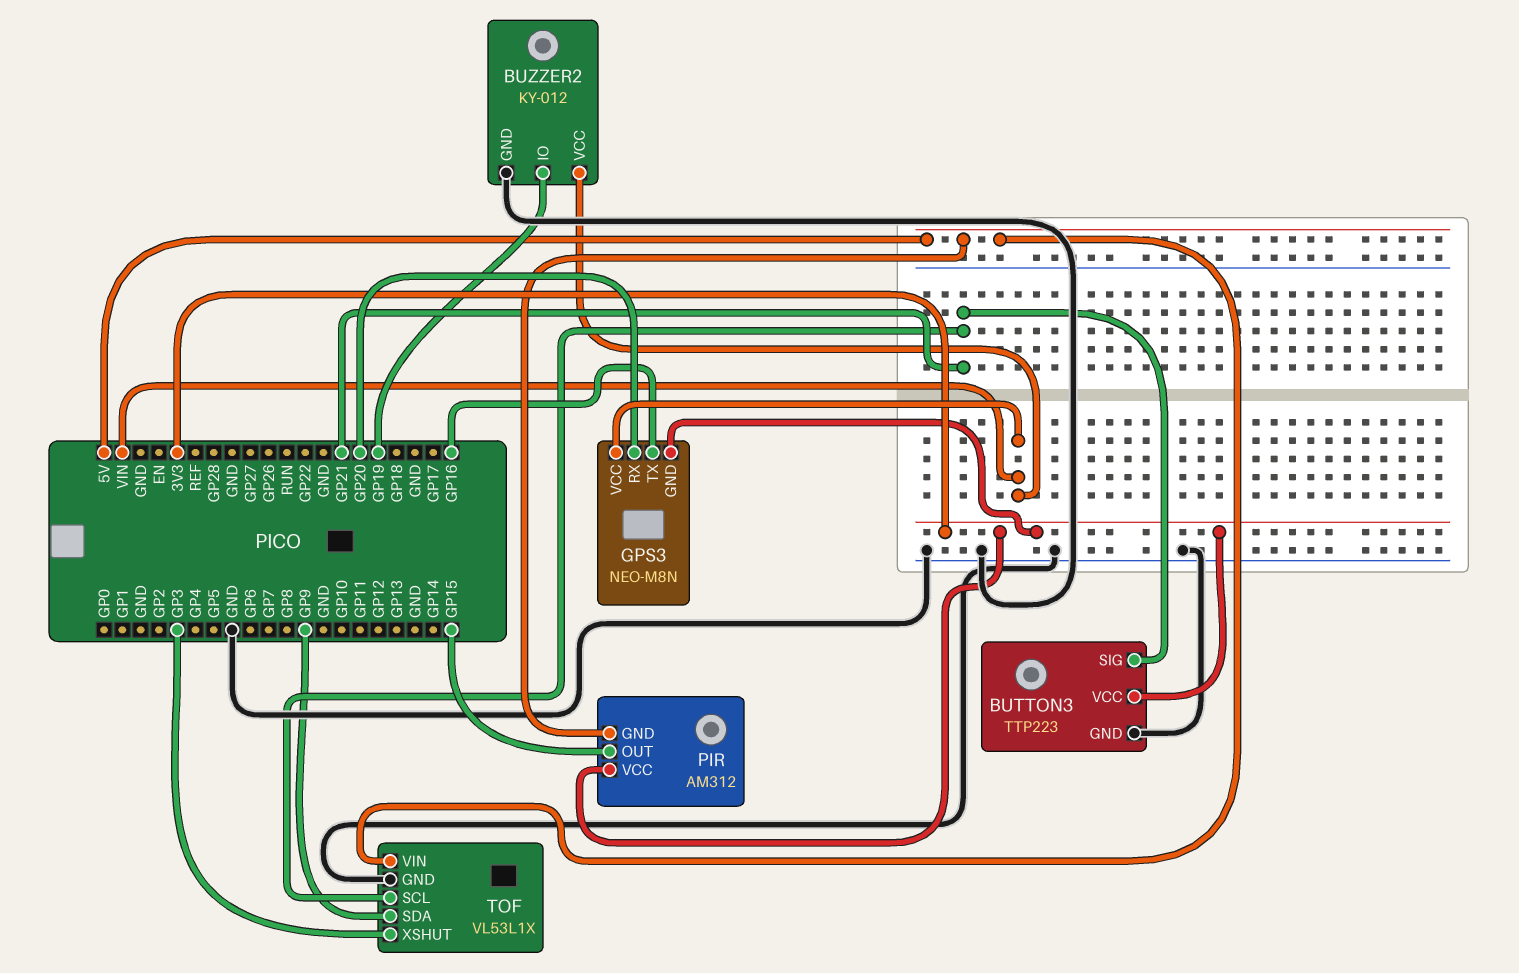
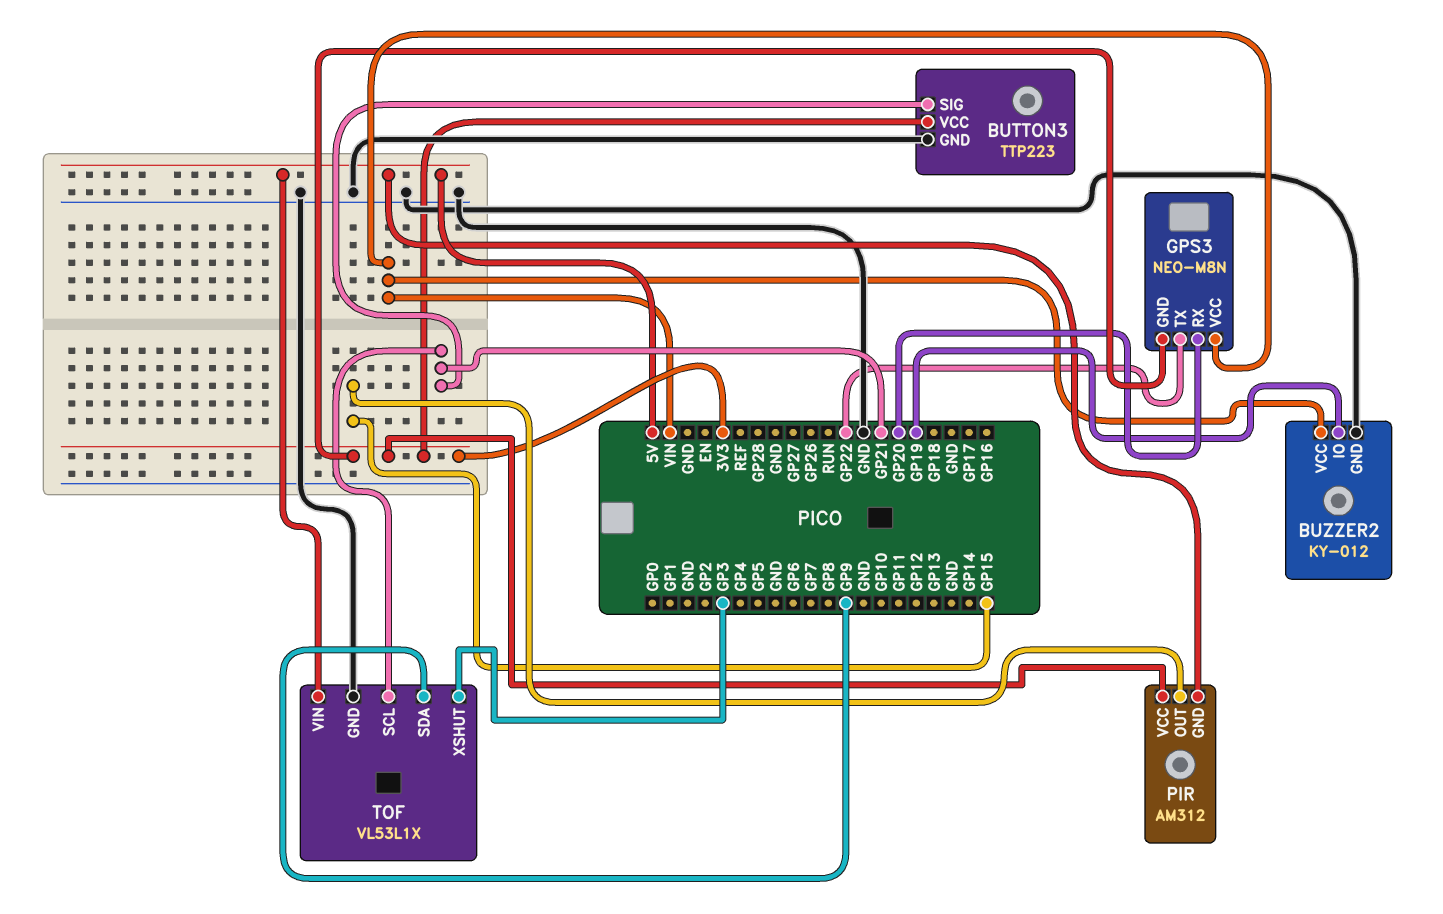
GPS3 pin TX: GP16 -> GP22

